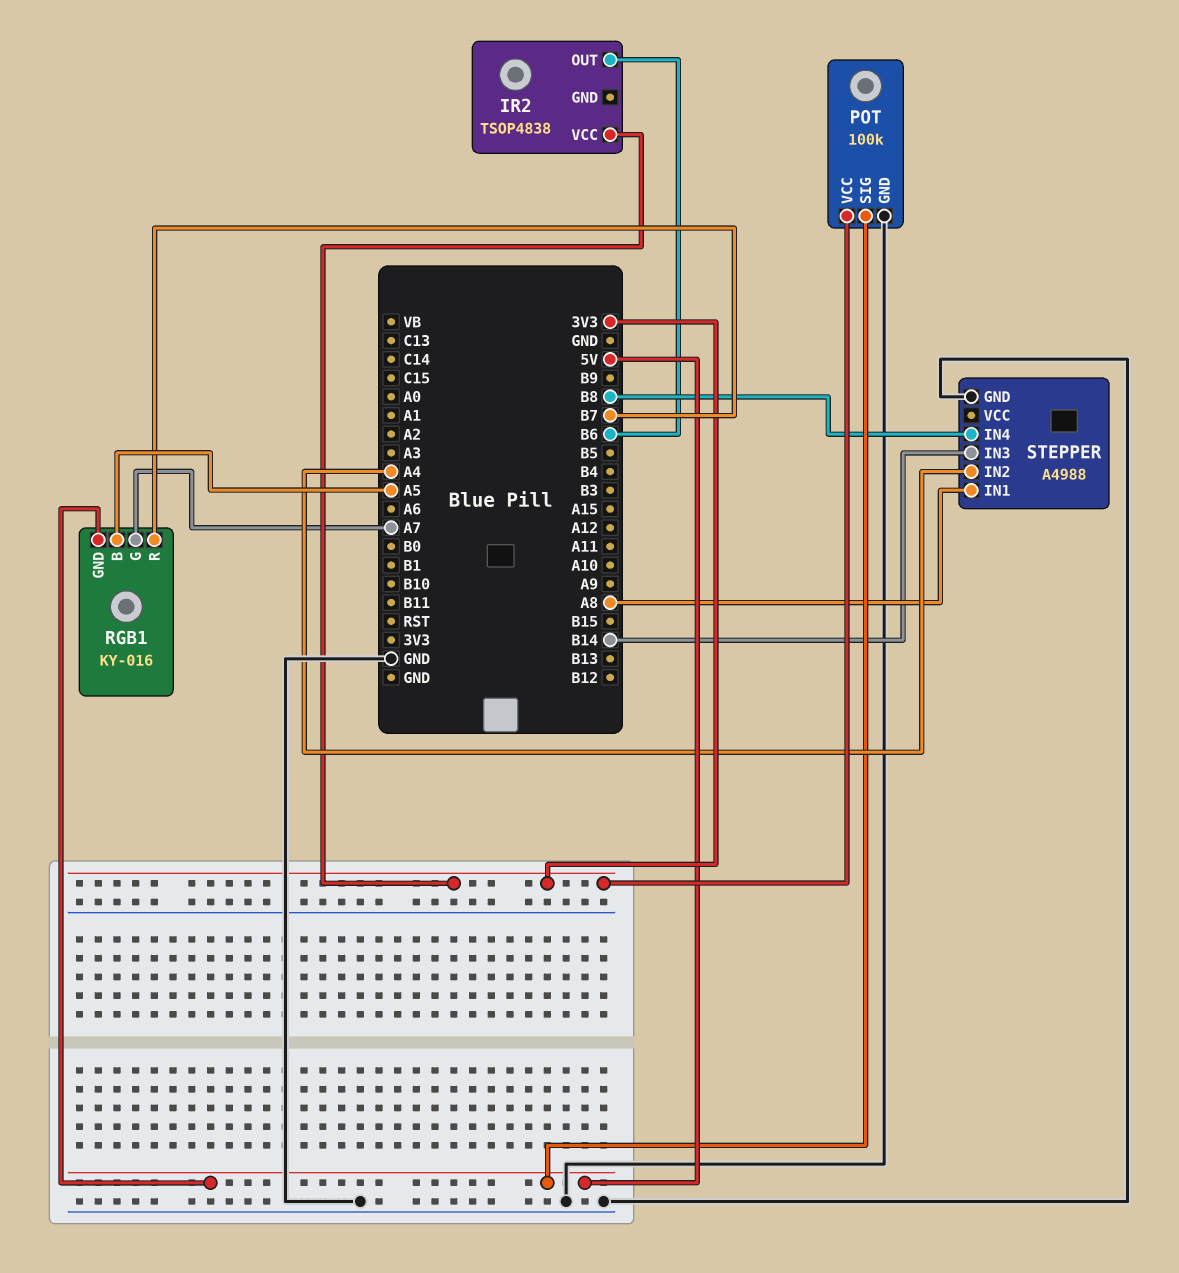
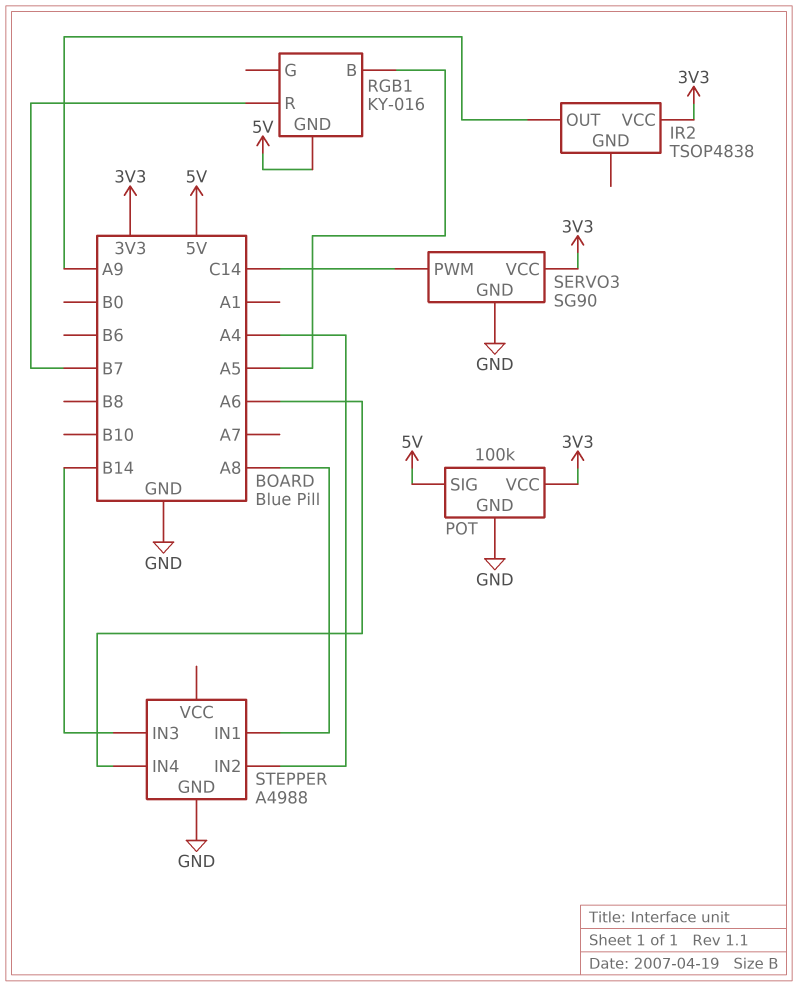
IR2 pin OUT: B6 -> A9
RGB1 pin G: A7 -> none
SERVO3: none -> SG90
SERVO3 pin GND: none -> GND
SERVO3 pin PWM: none -> C14
SERVO3 pin VCC: none -> 3V3
STEPPER pin IN4: B8 -> A6

